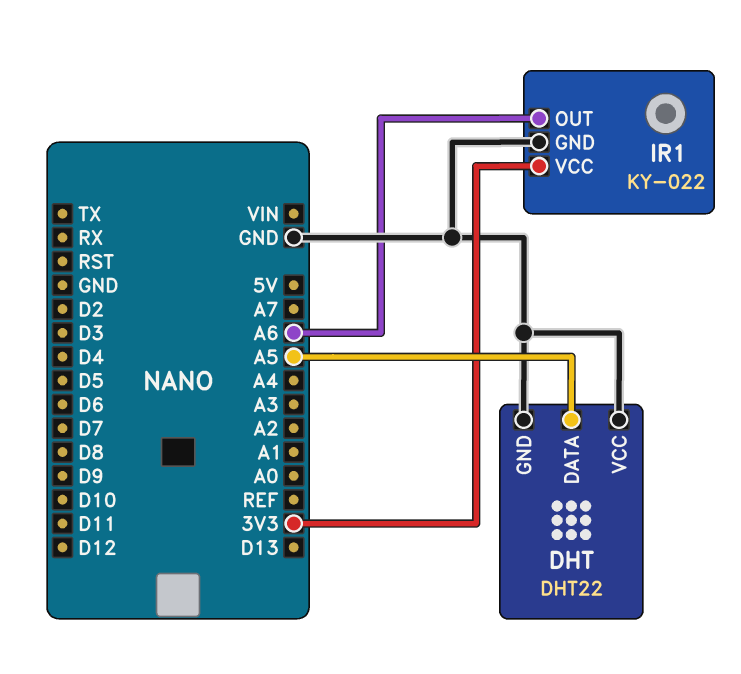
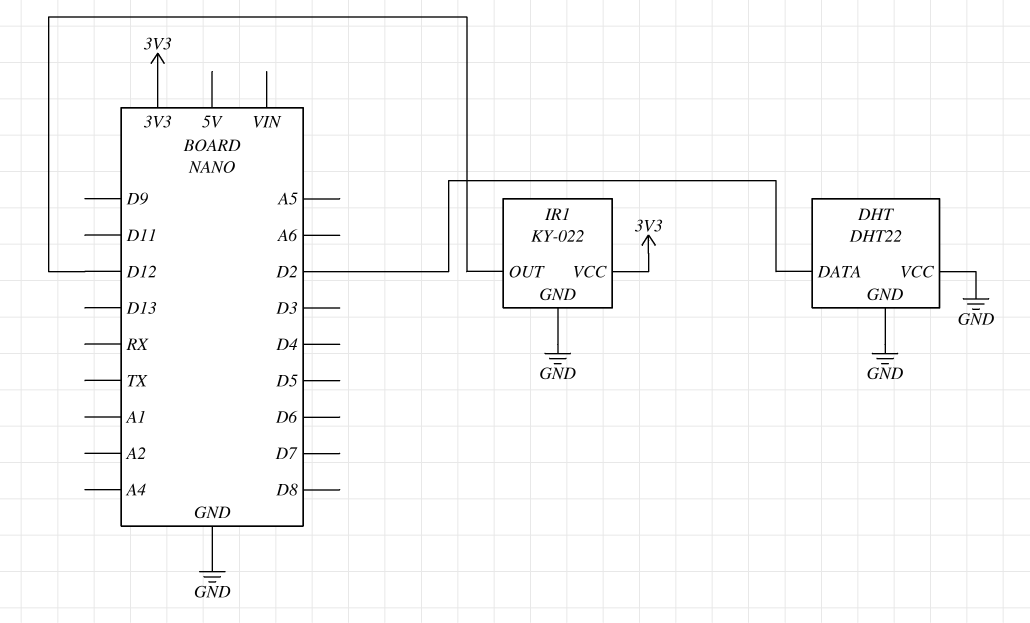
DHT pin DATA: A5 -> D2
IR1 pin OUT: A6 -> D12

